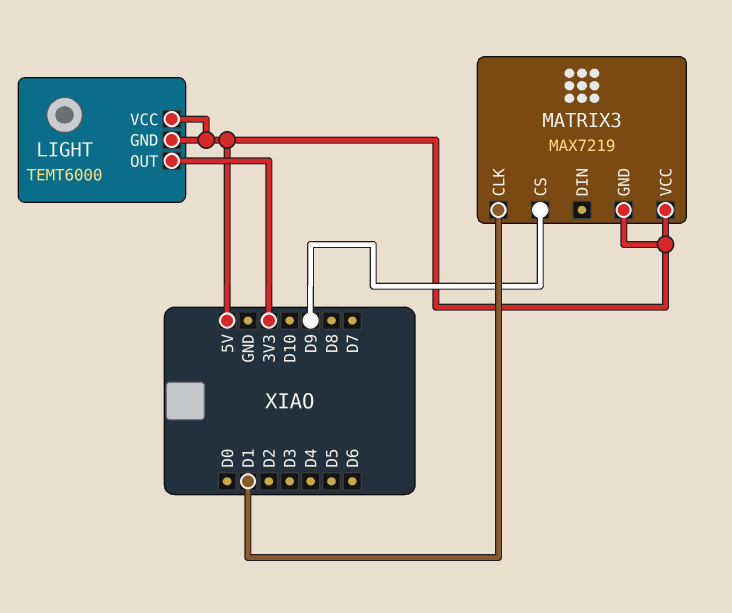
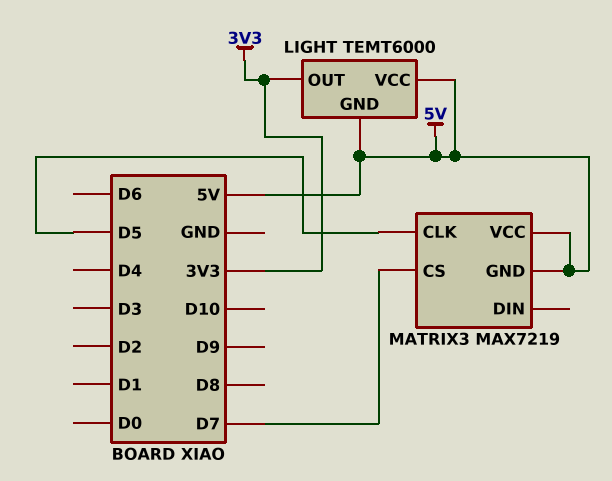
MATRIX3 pin CLK: D1 -> D5
MATRIX3 pin CS: D9 -> D7

